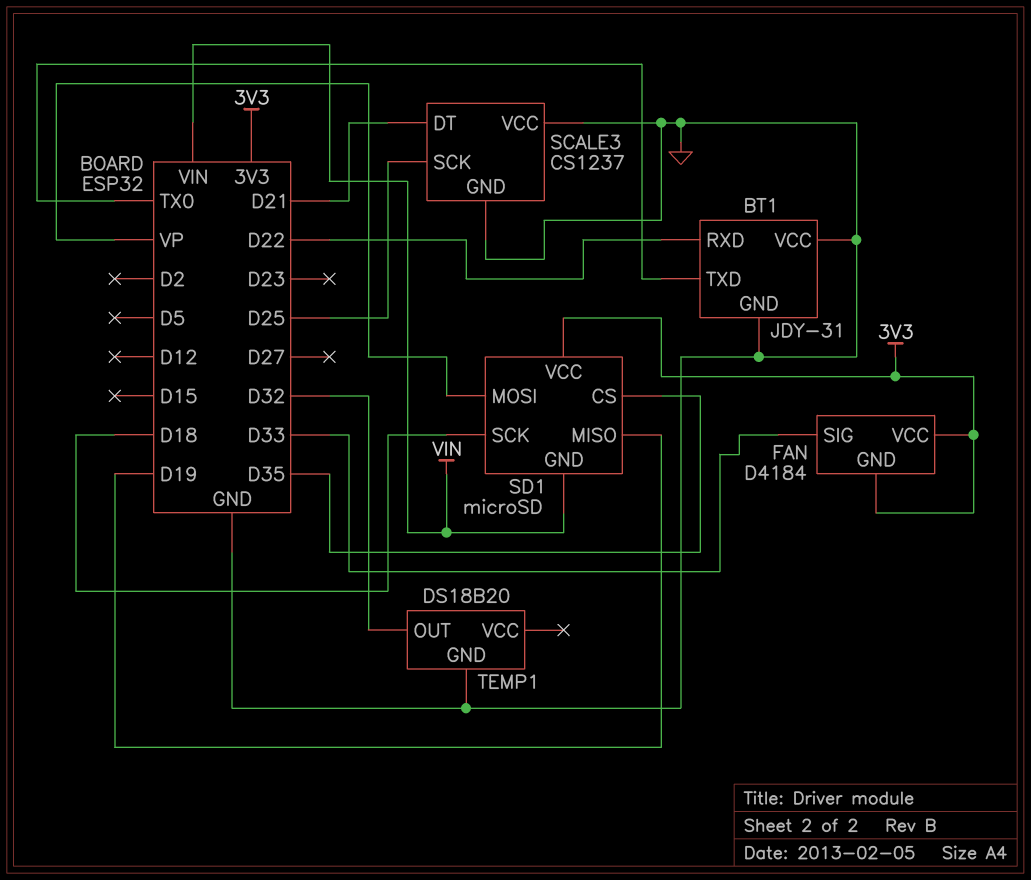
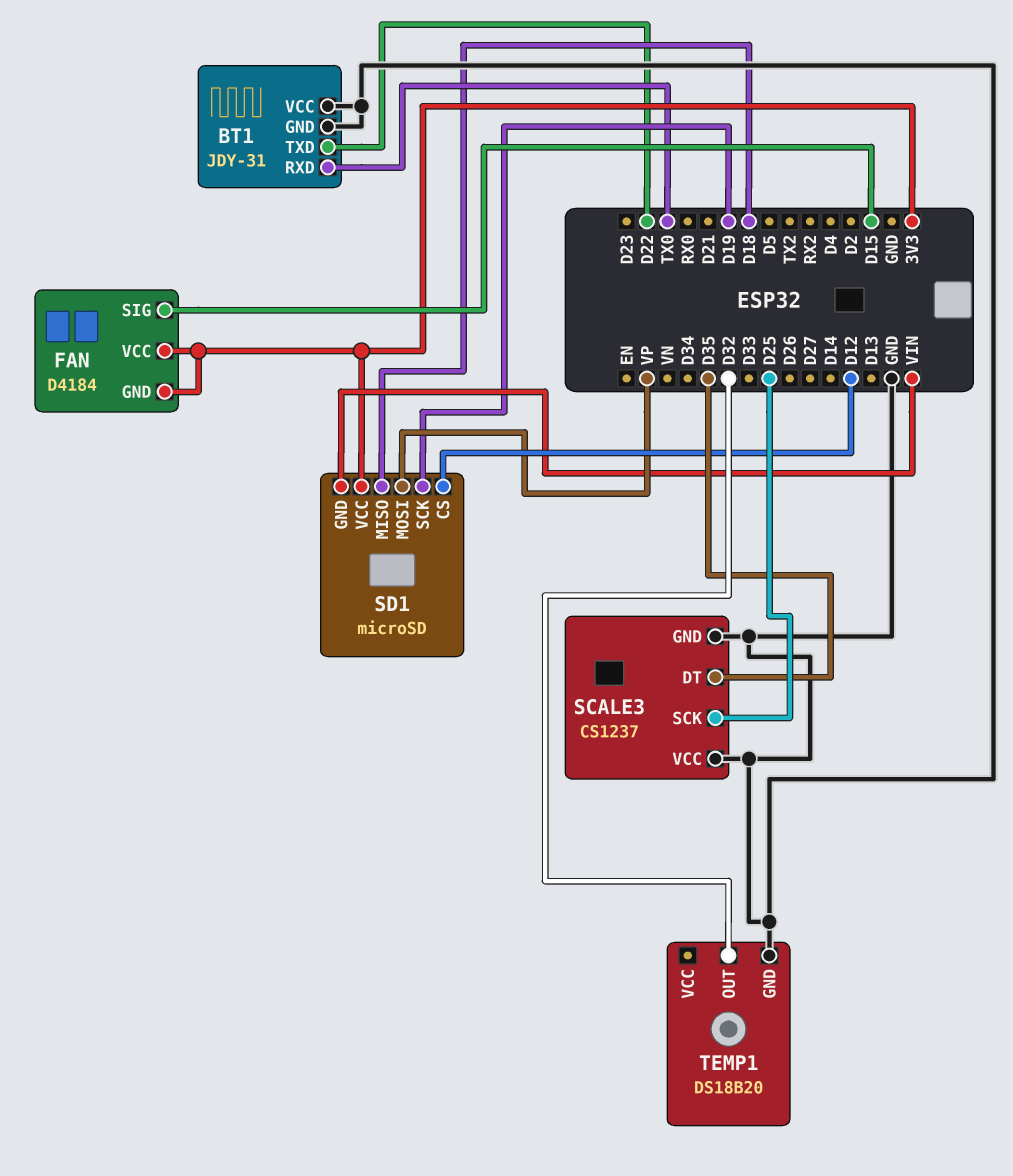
BT1 pin RXD: D22 -> TX0
BT1 pin TXD: TX0 -> D22
FAN pin SIG: D33 -> D15
SCALE3 pin DT: D21 -> D35
SD1 pin CS: D35 -> D12
SD1 pin MISO: D19 -> D18
SD1 pin SCK: D18 -> D19

